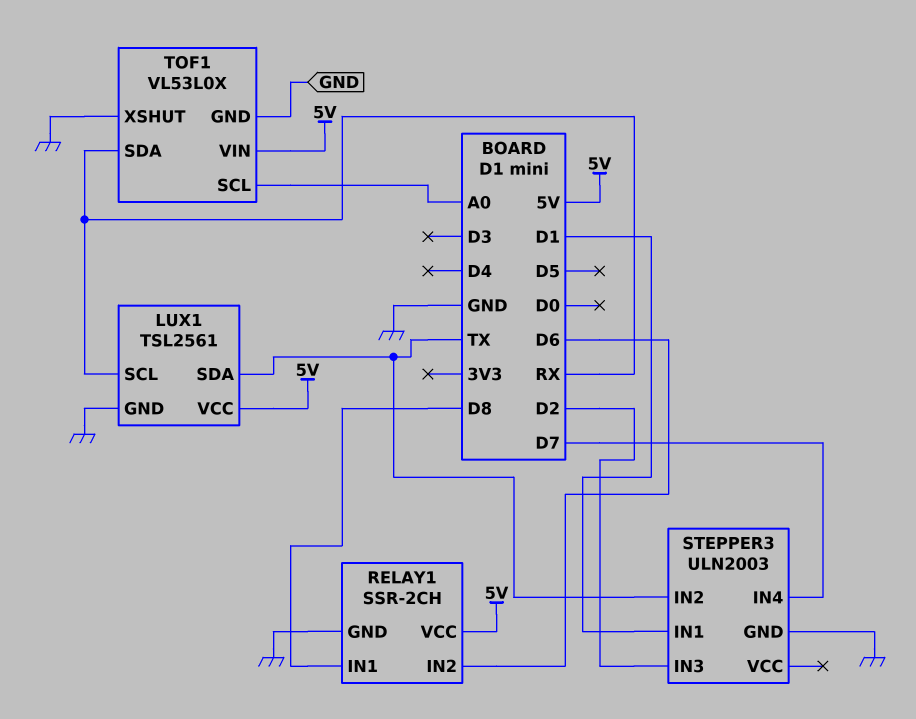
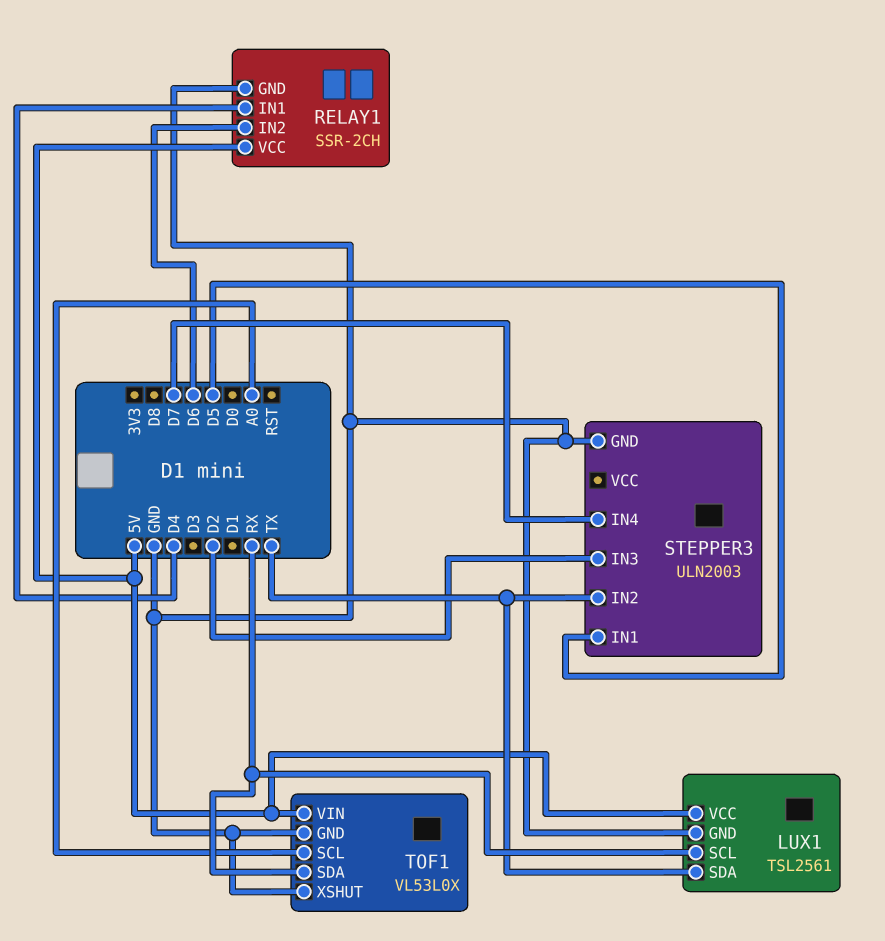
RELAY1 pin IN1: D8 -> D4
STEPPER3 pin IN1: D1 -> D5

